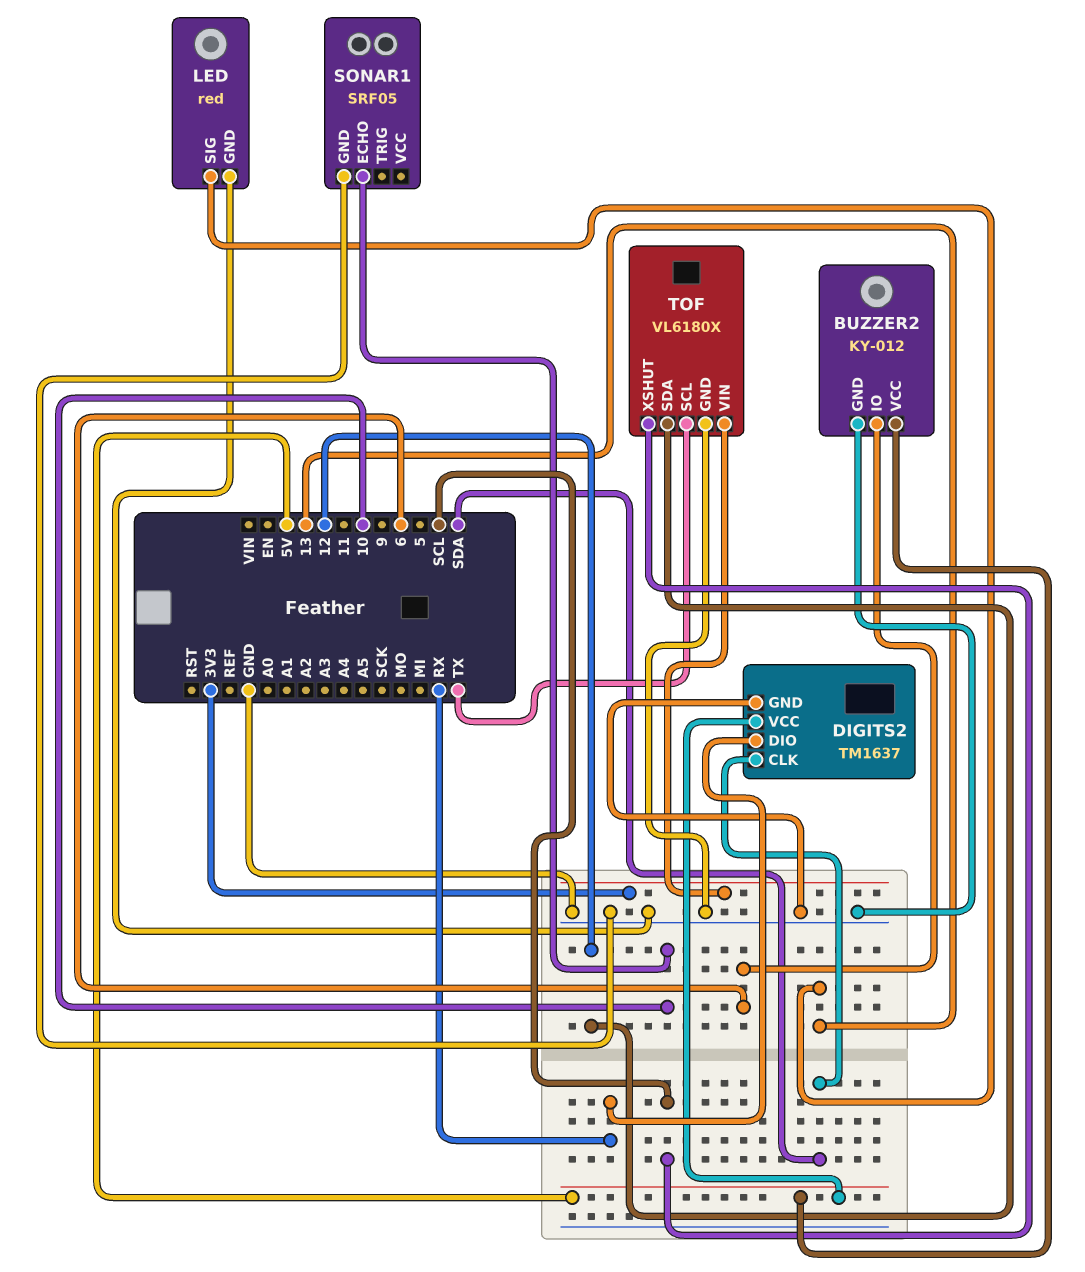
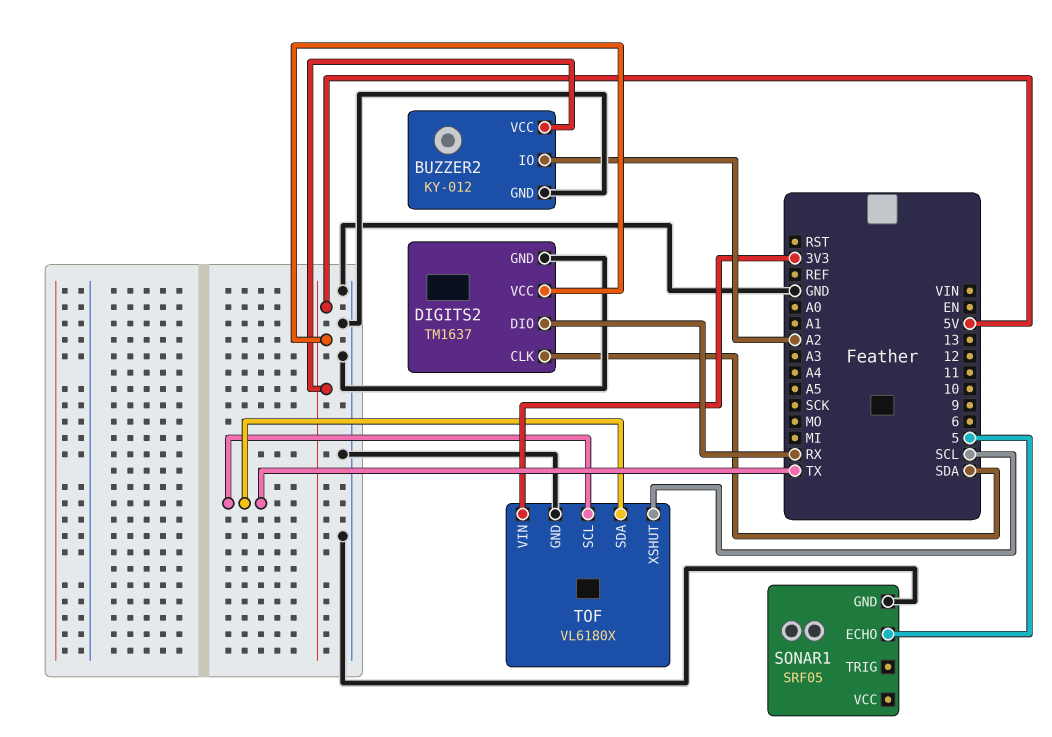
BUZZER2 pin IO: 6 -> A2
LED: red -> none
LED pin GND: GND -> none
LED pin SIG: 13 -> none
SONAR1 pin ECHO: 10 -> 5
TOF pin SDA: 12 -> TX

